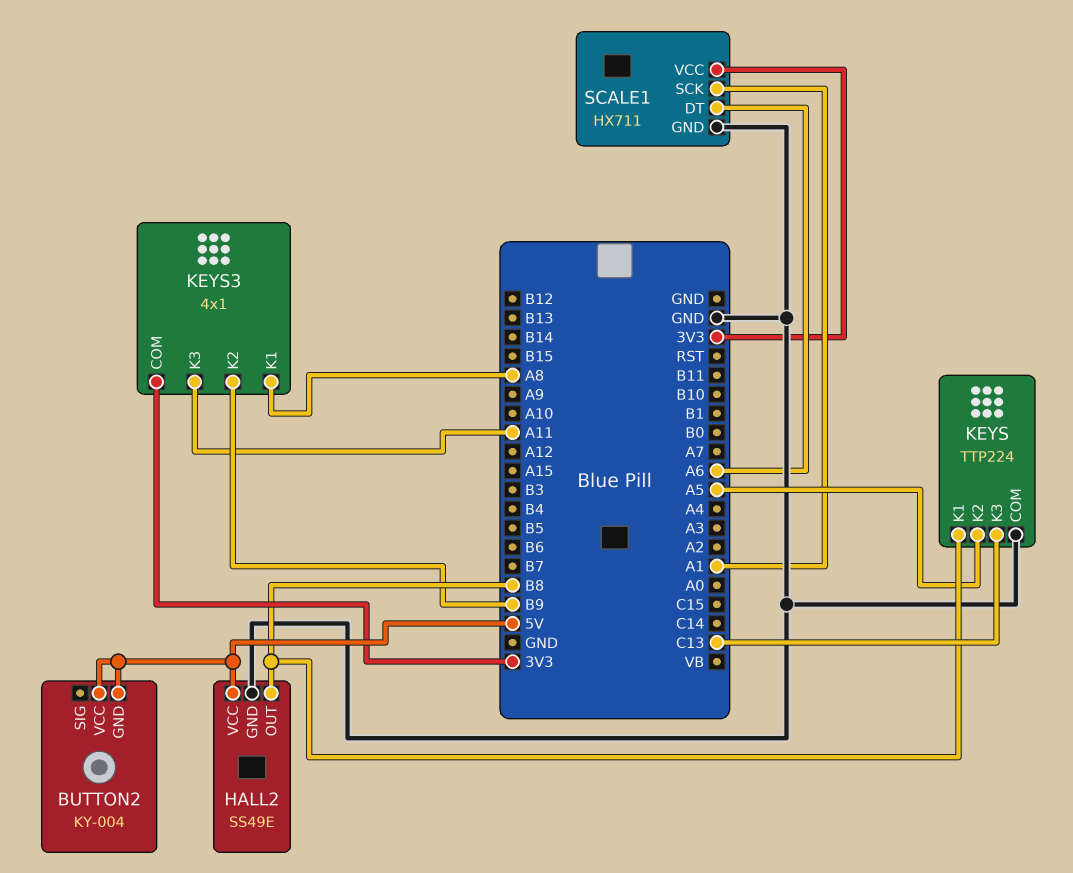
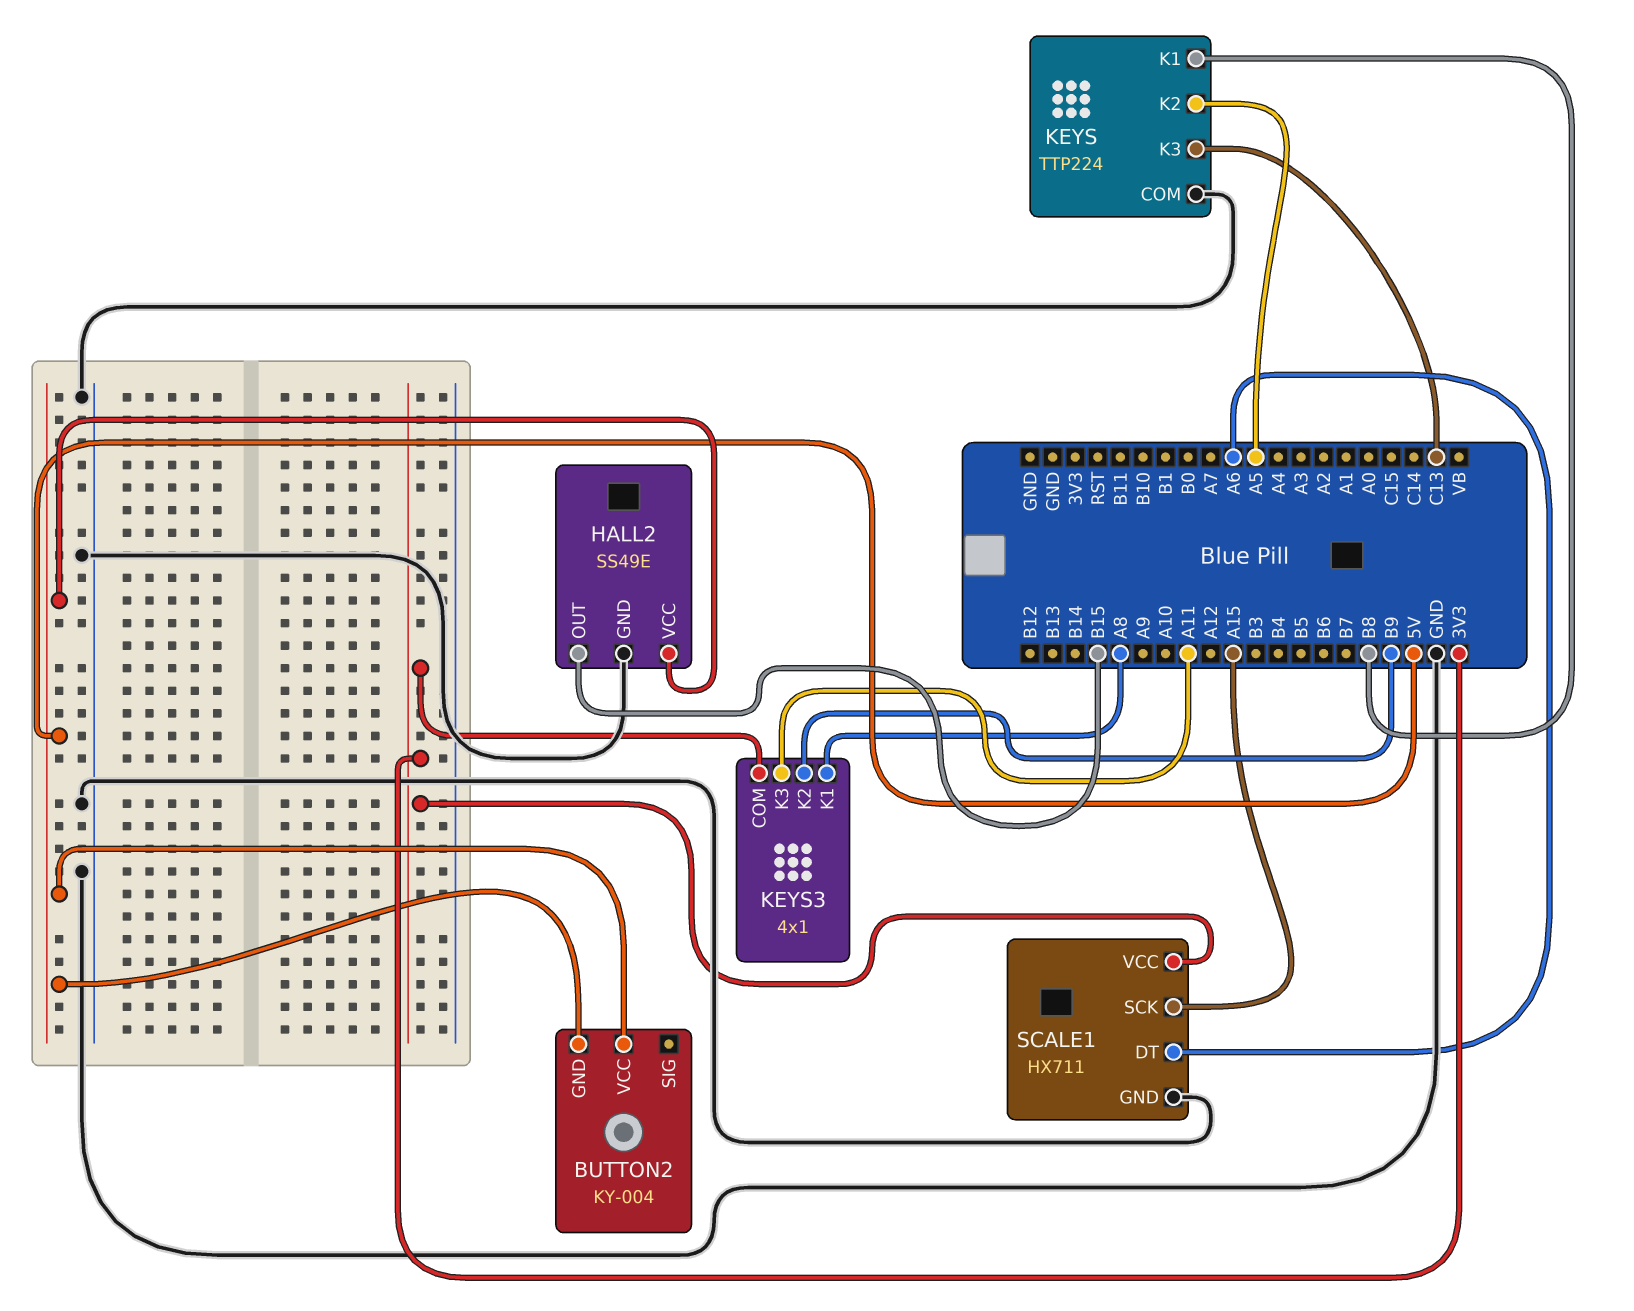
HALL2 pin OUT: B8 -> B15
SCALE1 pin SCK: A1 -> A15

